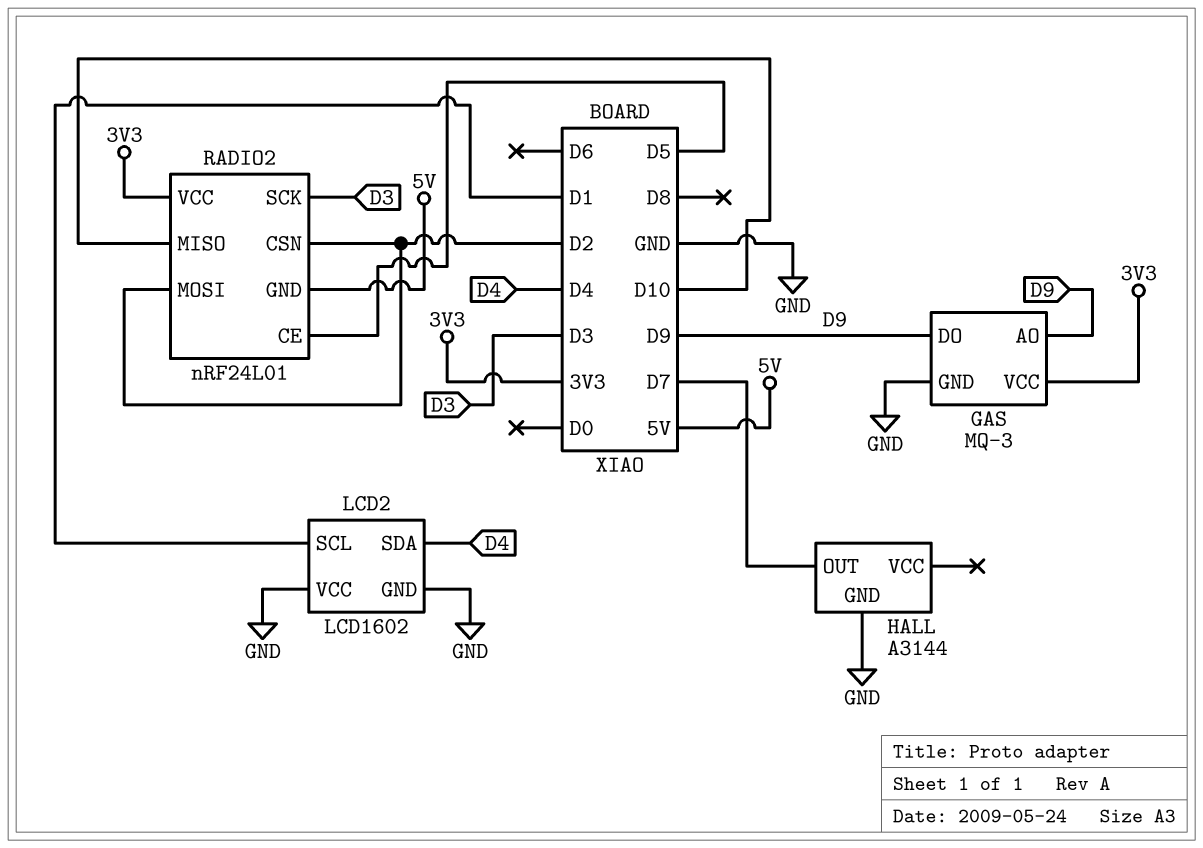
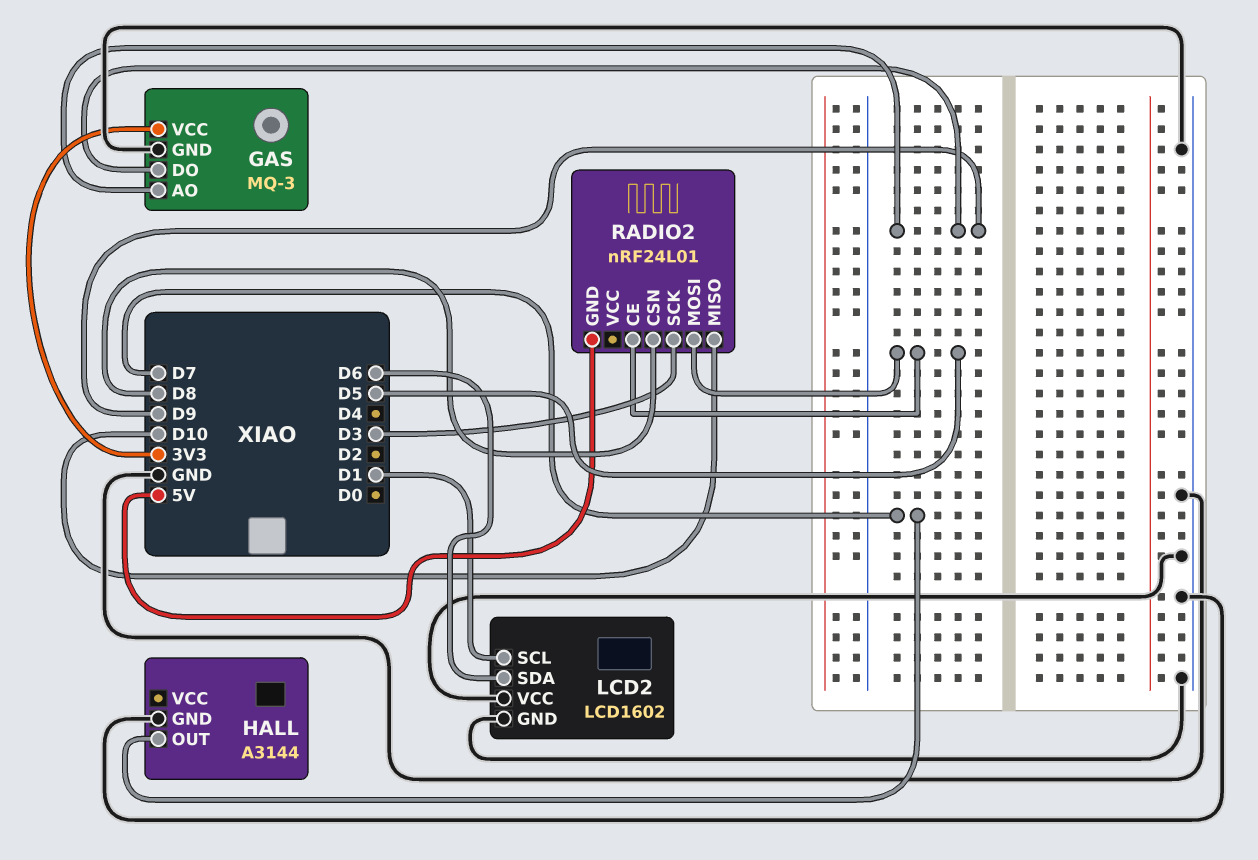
LCD2 pin SDA: D4 -> D6
RADIO2 pin CSN: D2 -> D8
RADIO2 pin MOSI: D2 -> D5
RADIO2 pin VCC: 3V3 -> none

